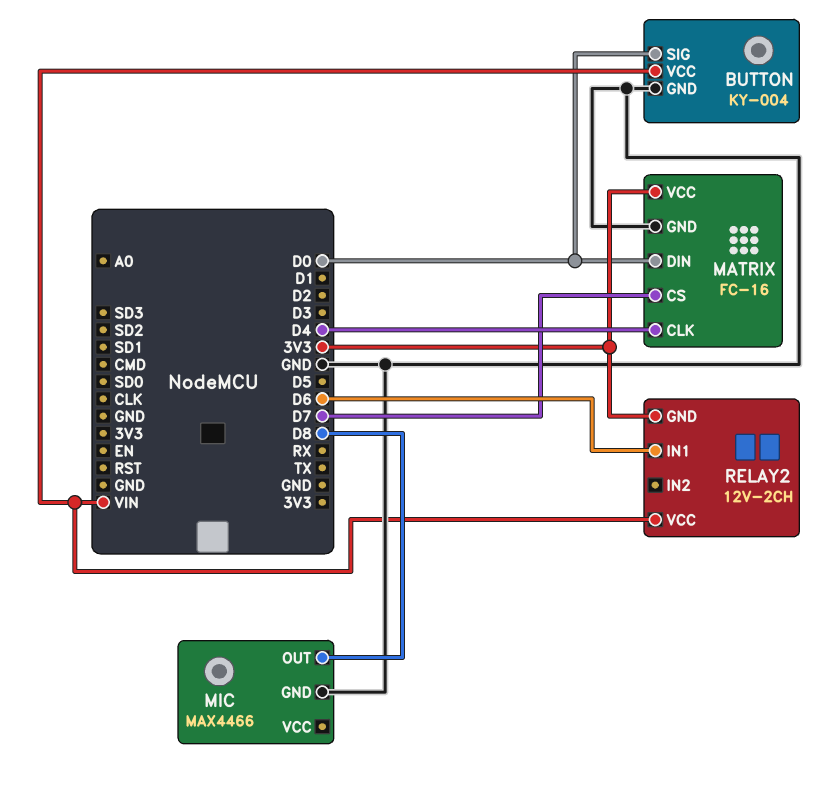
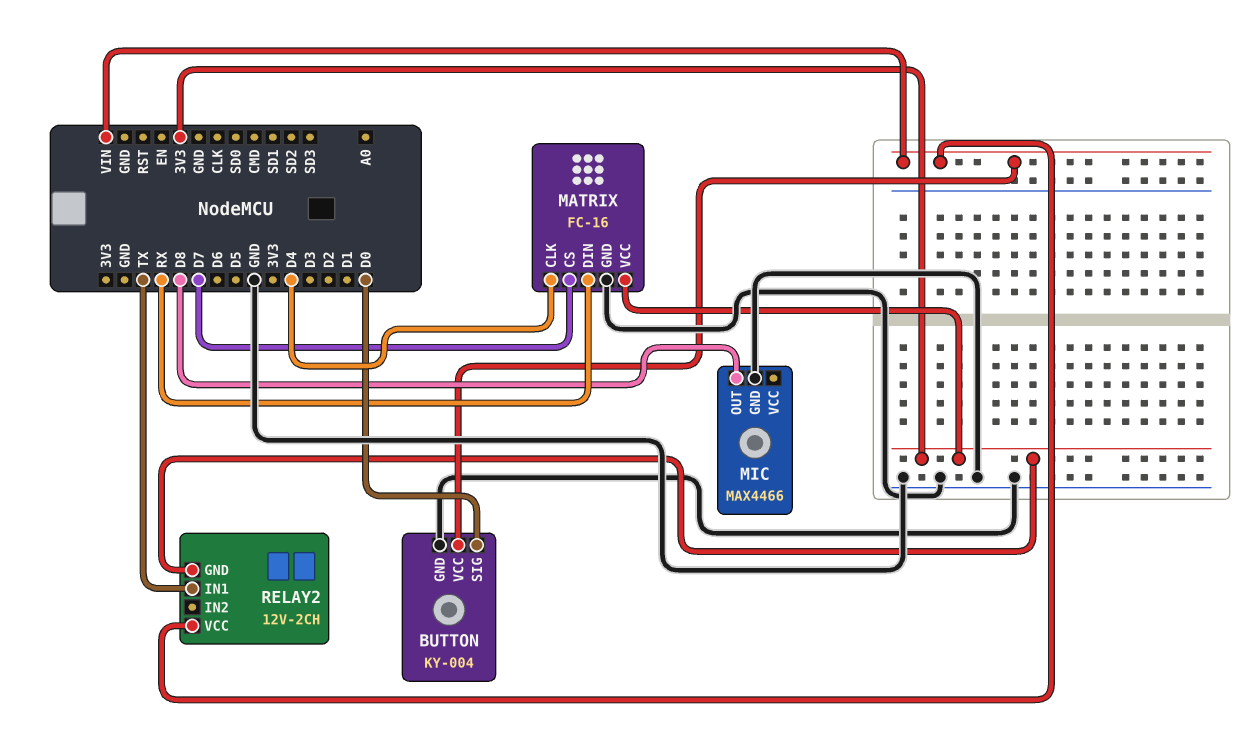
MATRIX pin DIN: D0 -> RX
RELAY2 pin IN1: D6 -> TX

